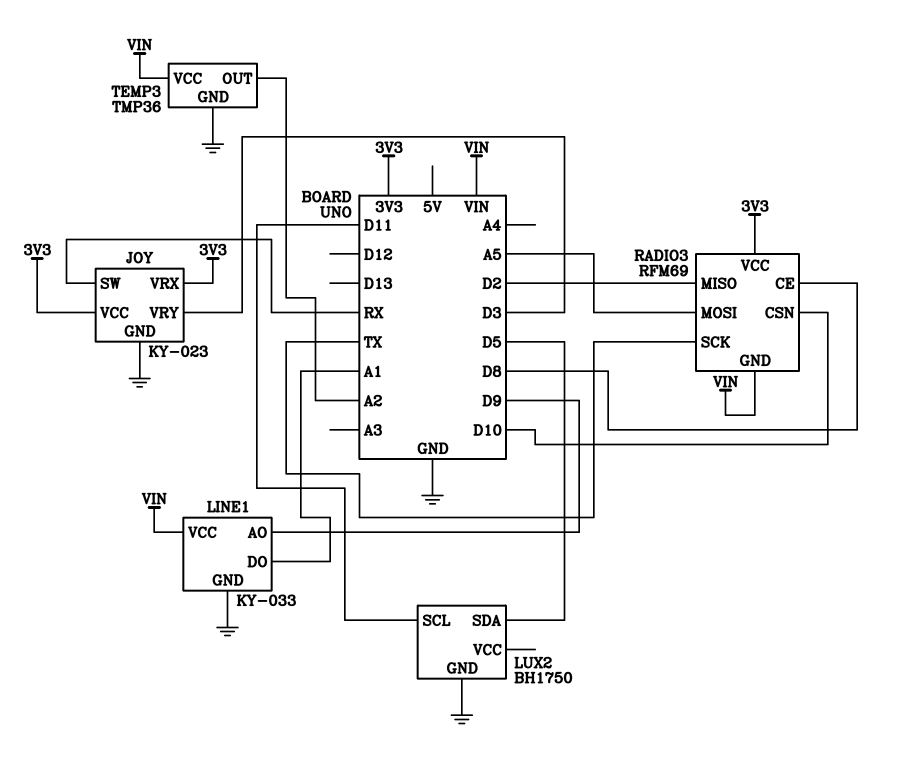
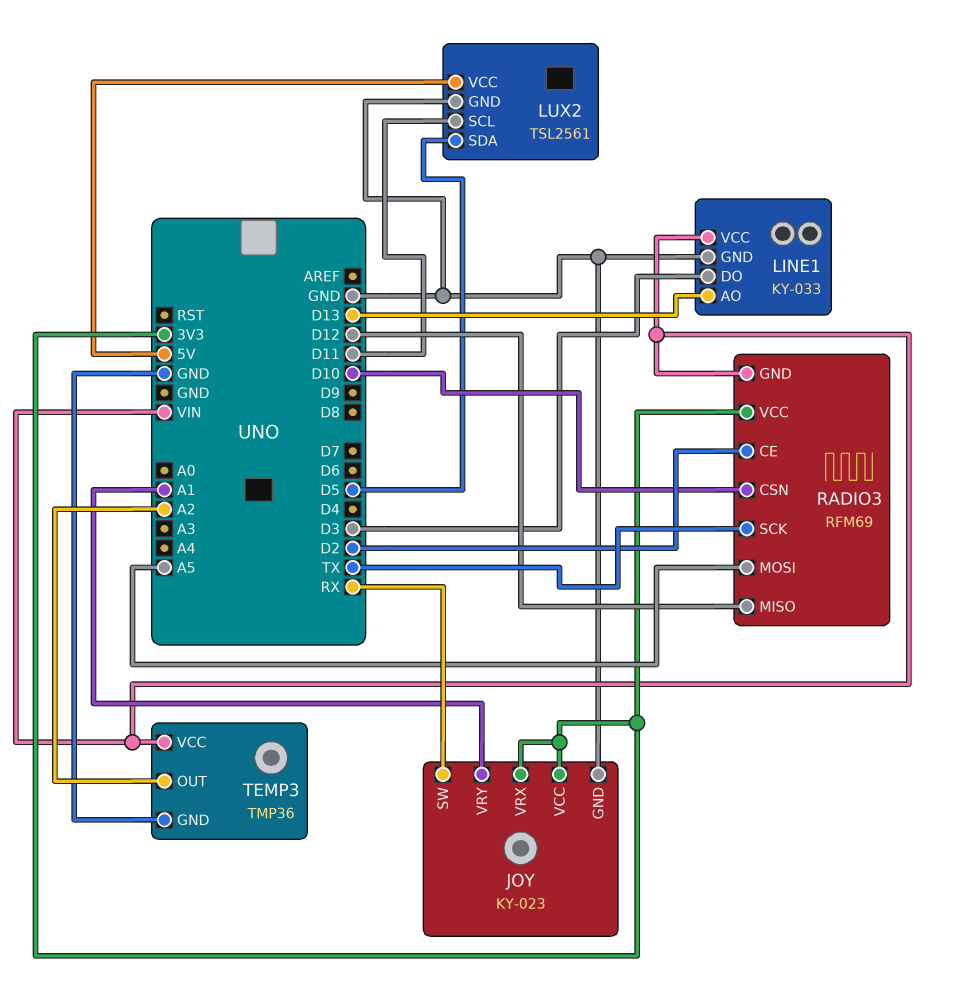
JOY pin VRY: D3 -> A1
LINE1 pin AO: D9 -> D13
LINE1 pin DO: A1 -> D3
LUX2: BH1750 -> TSL2561
LUX2 pin VCC: none -> 5V
RADIO3 pin CE: D8 -> D2
RADIO3 pin MISO: D2 -> D12

